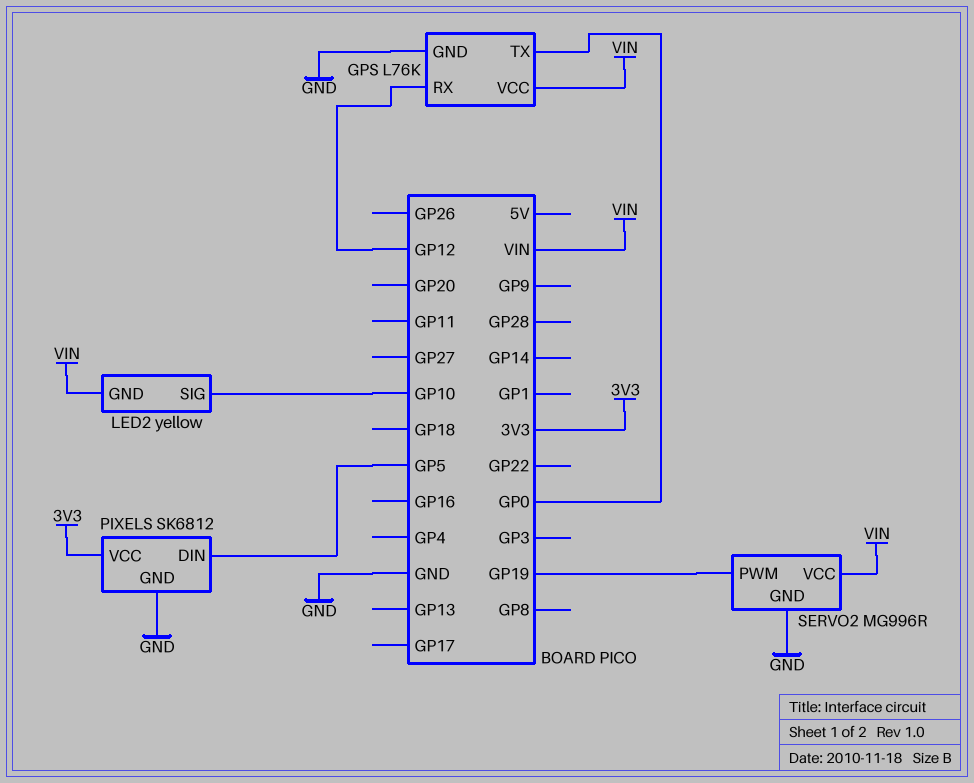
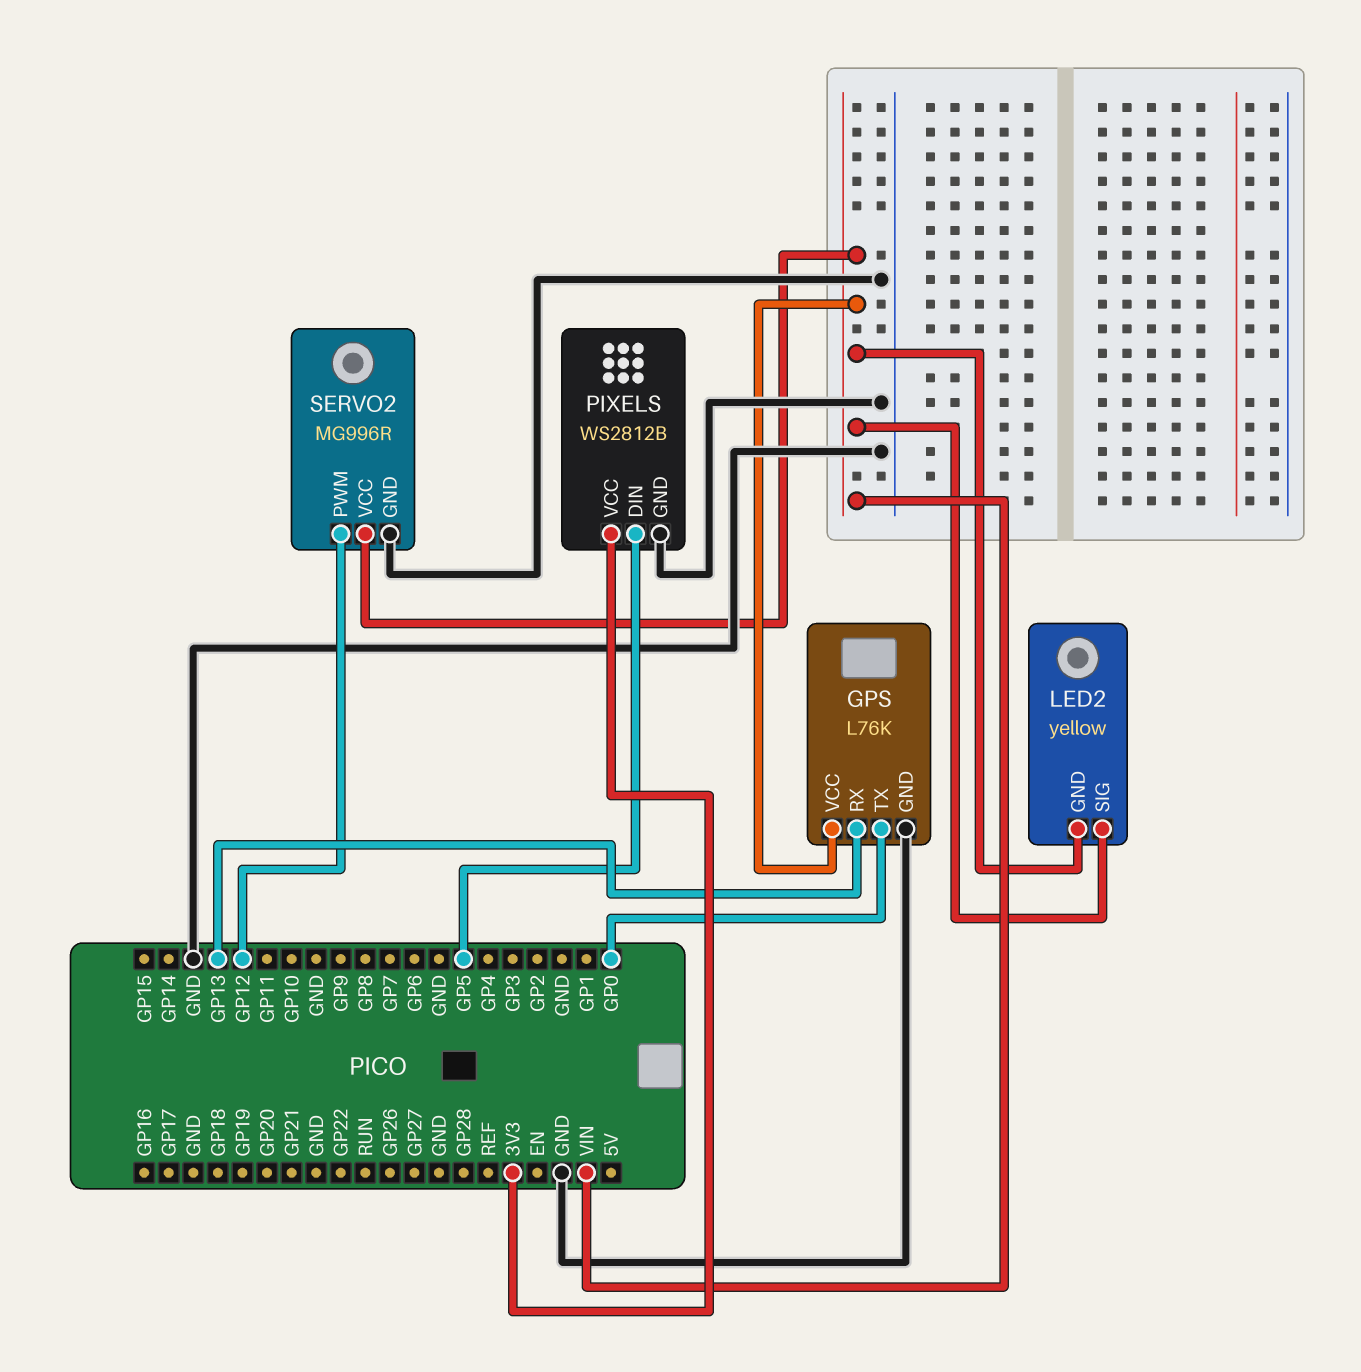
GPS pin RX: GP12 -> GP13
LED2 pin SIG: GP10 -> VIN
PIXELS: SK6812 -> WS2812B
SERVO2 pin PWM: GP19 -> GP12

